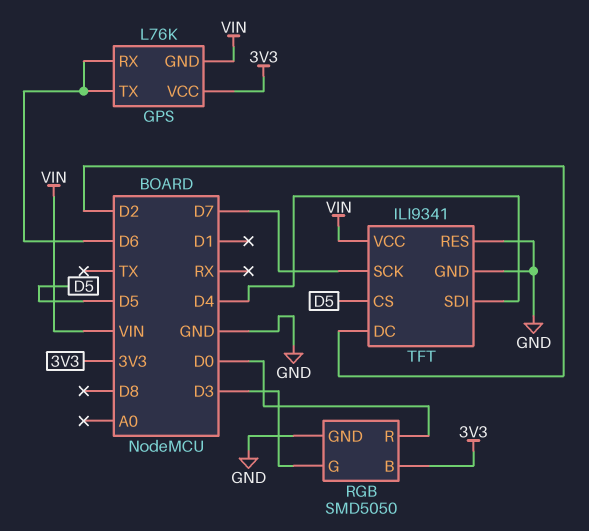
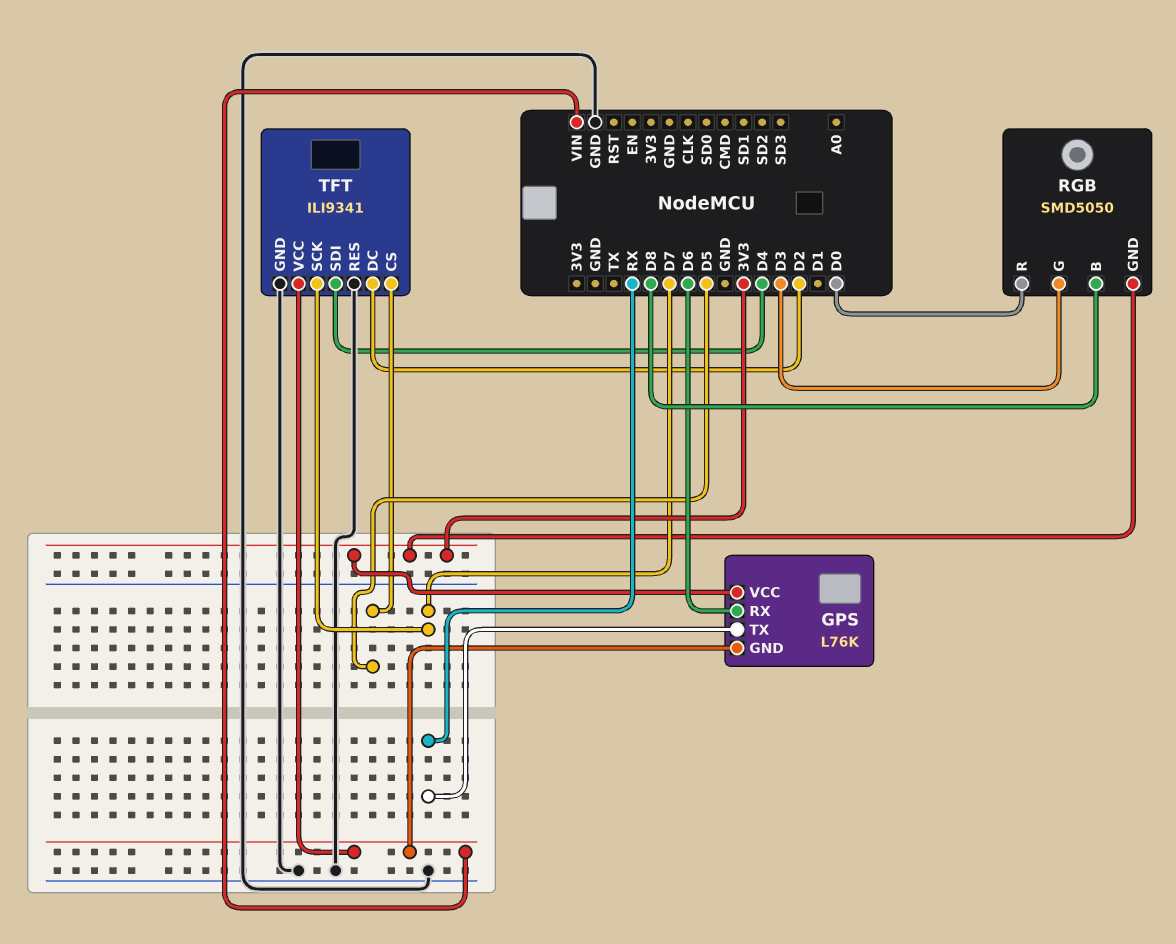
GPS pin TX: D6 -> RX
RGB pin B: 3V3 -> D8
RGB pin GND: GND -> 3V3

